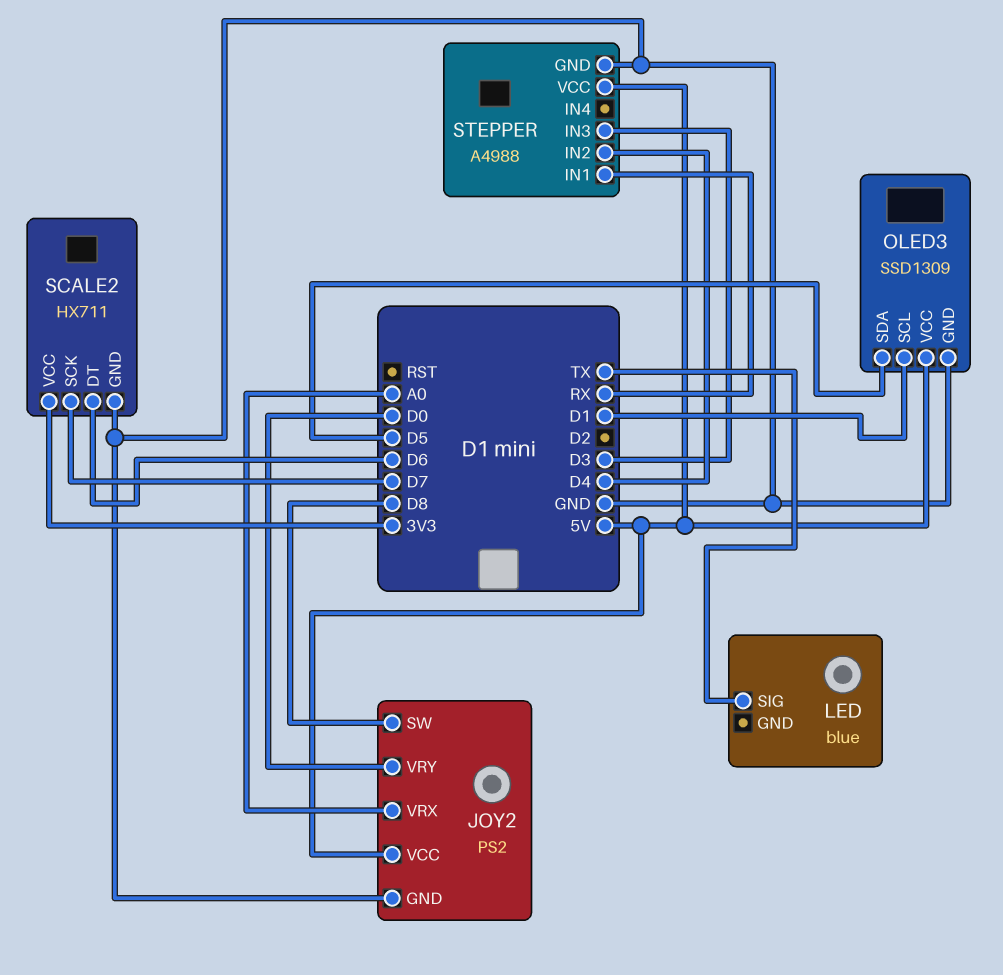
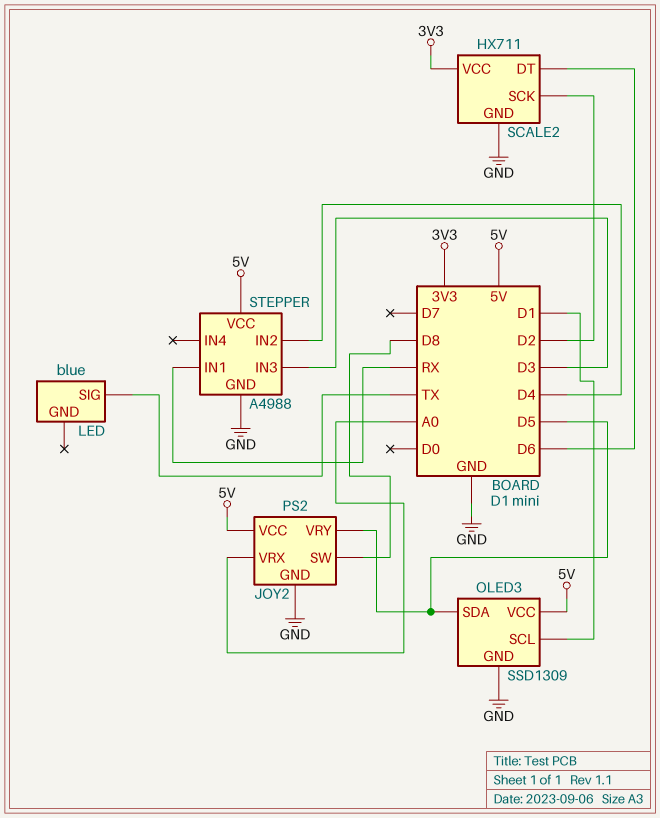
JOY2 pin VRY: D0 -> D5
SCALE2 pin SCK: D7 -> D2

